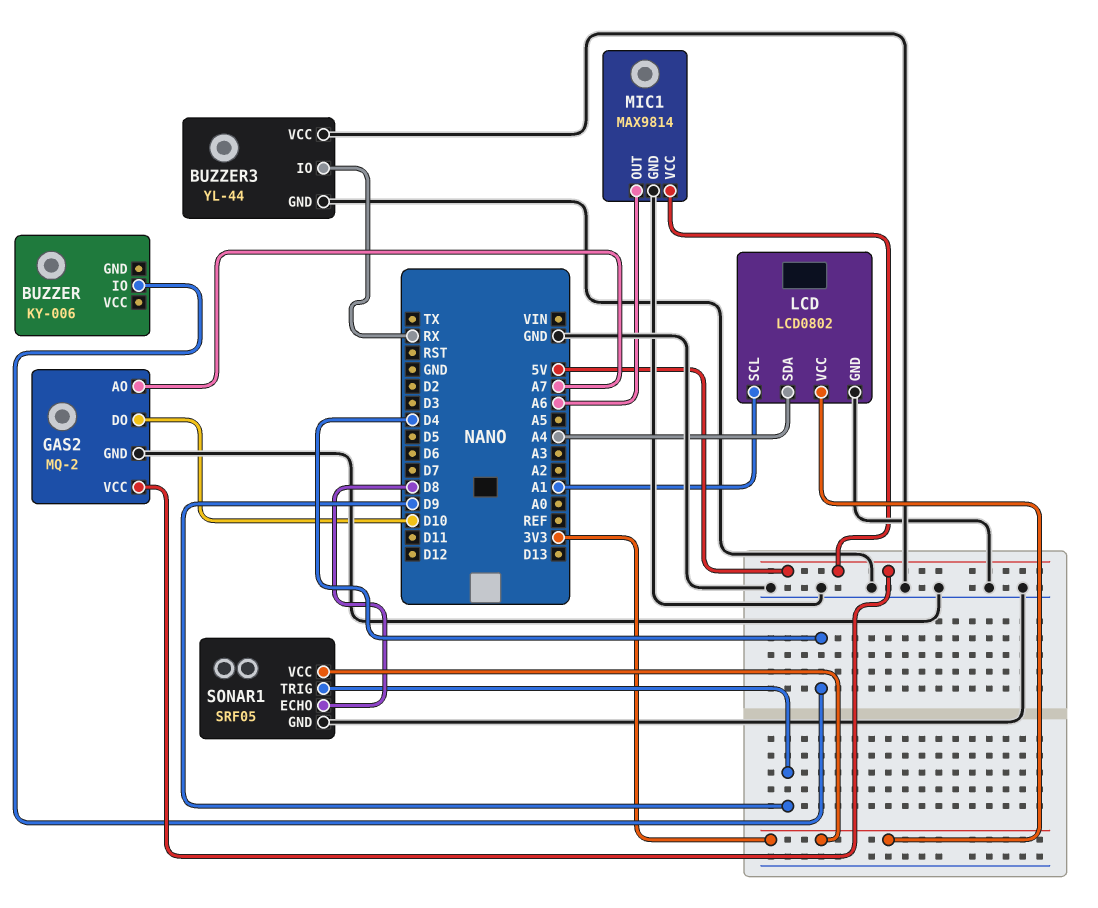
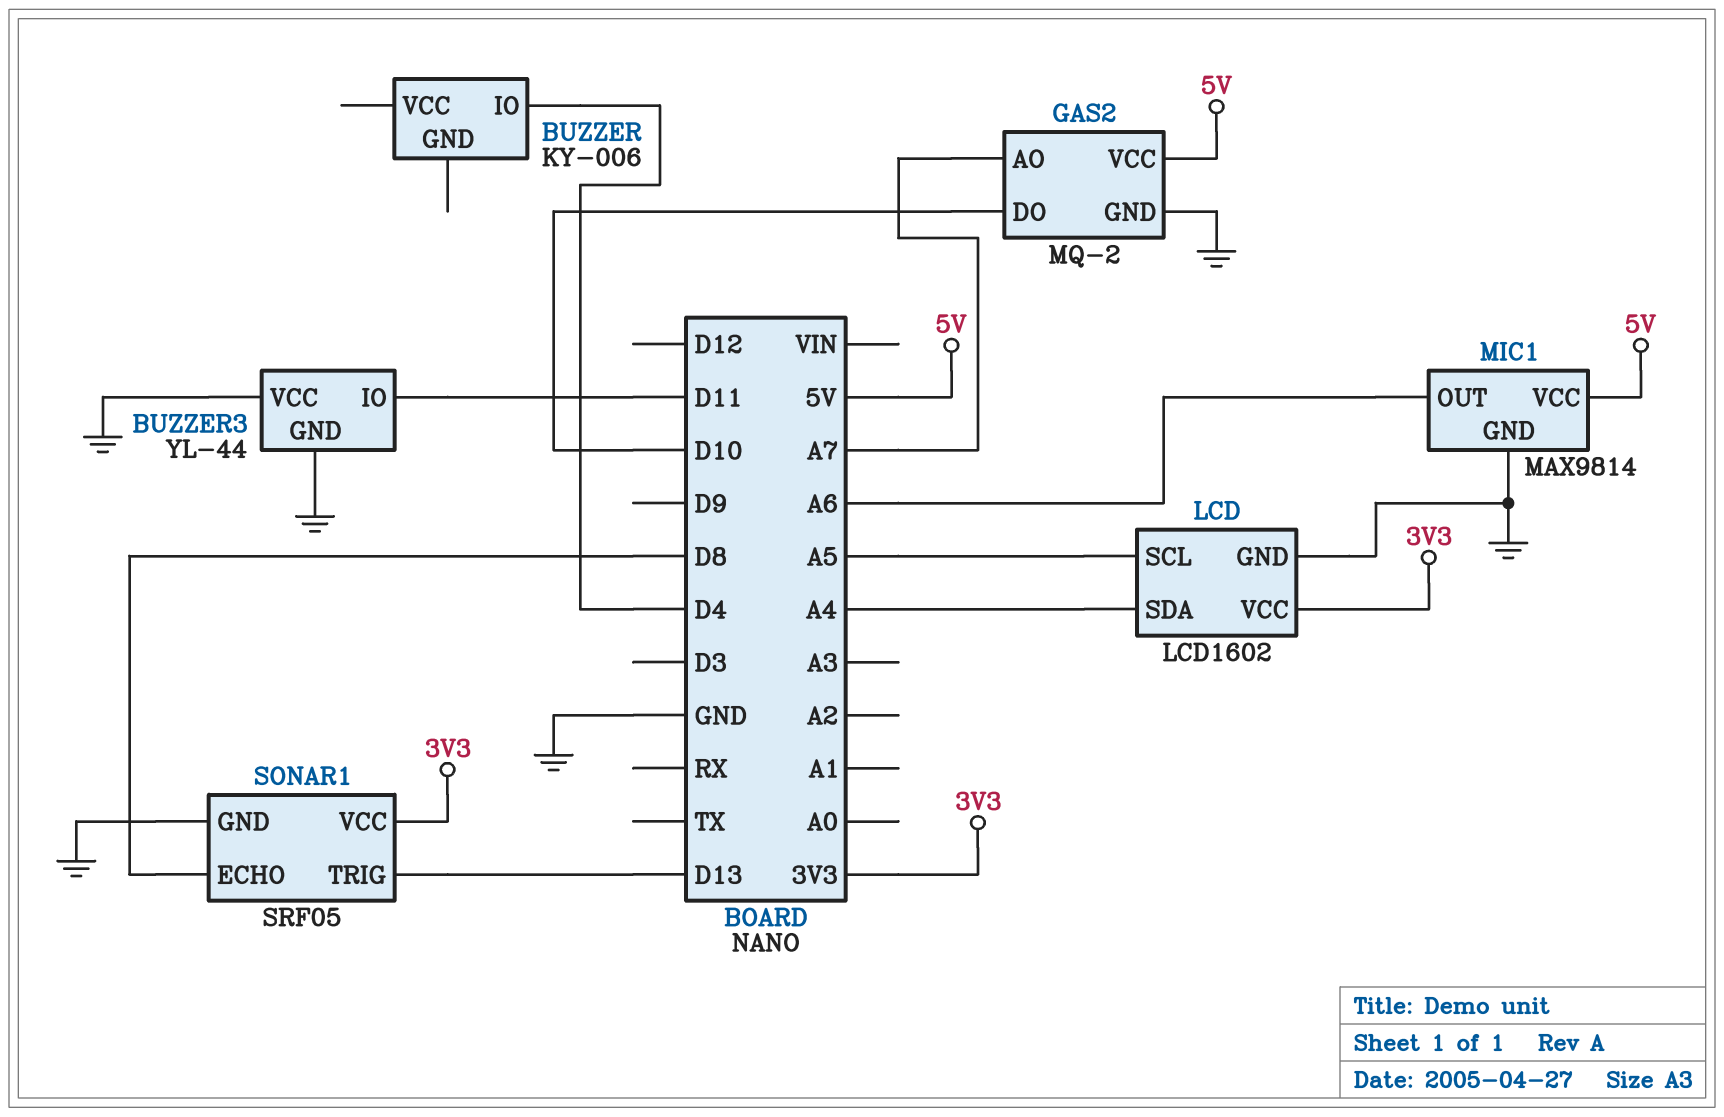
BUZZER3 pin IO: RX -> D11
LCD: LCD0802 -> LCD1602
LCD pin SCL: A1 -> A5
SONAR1 pin TRIG: D9 -> D13

